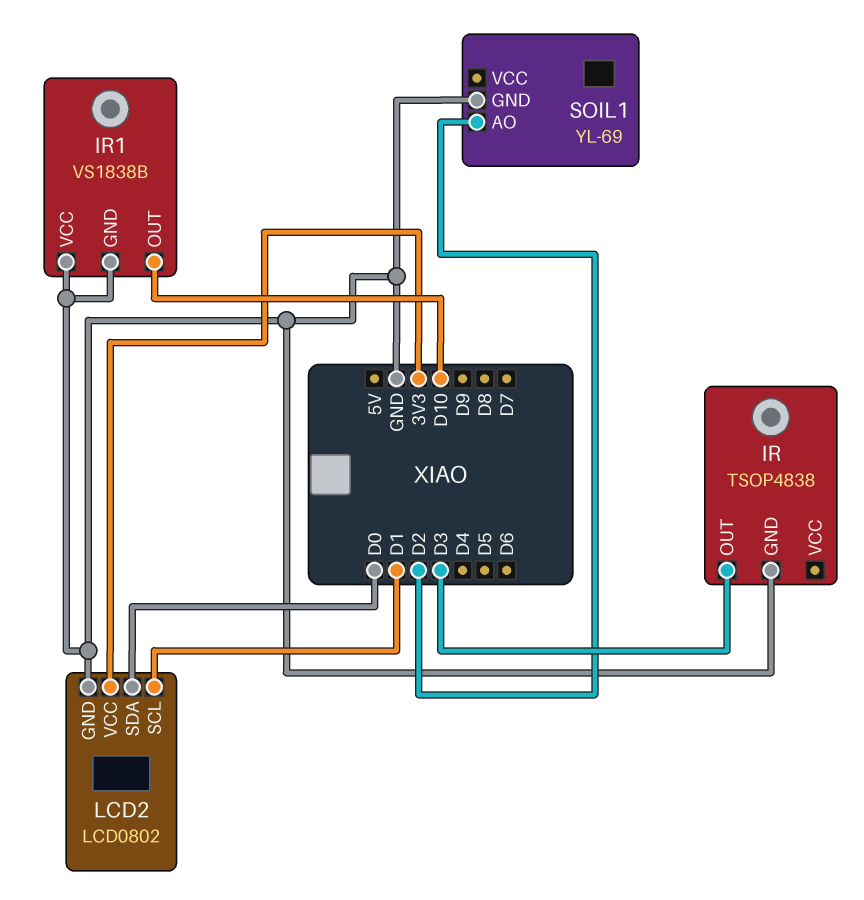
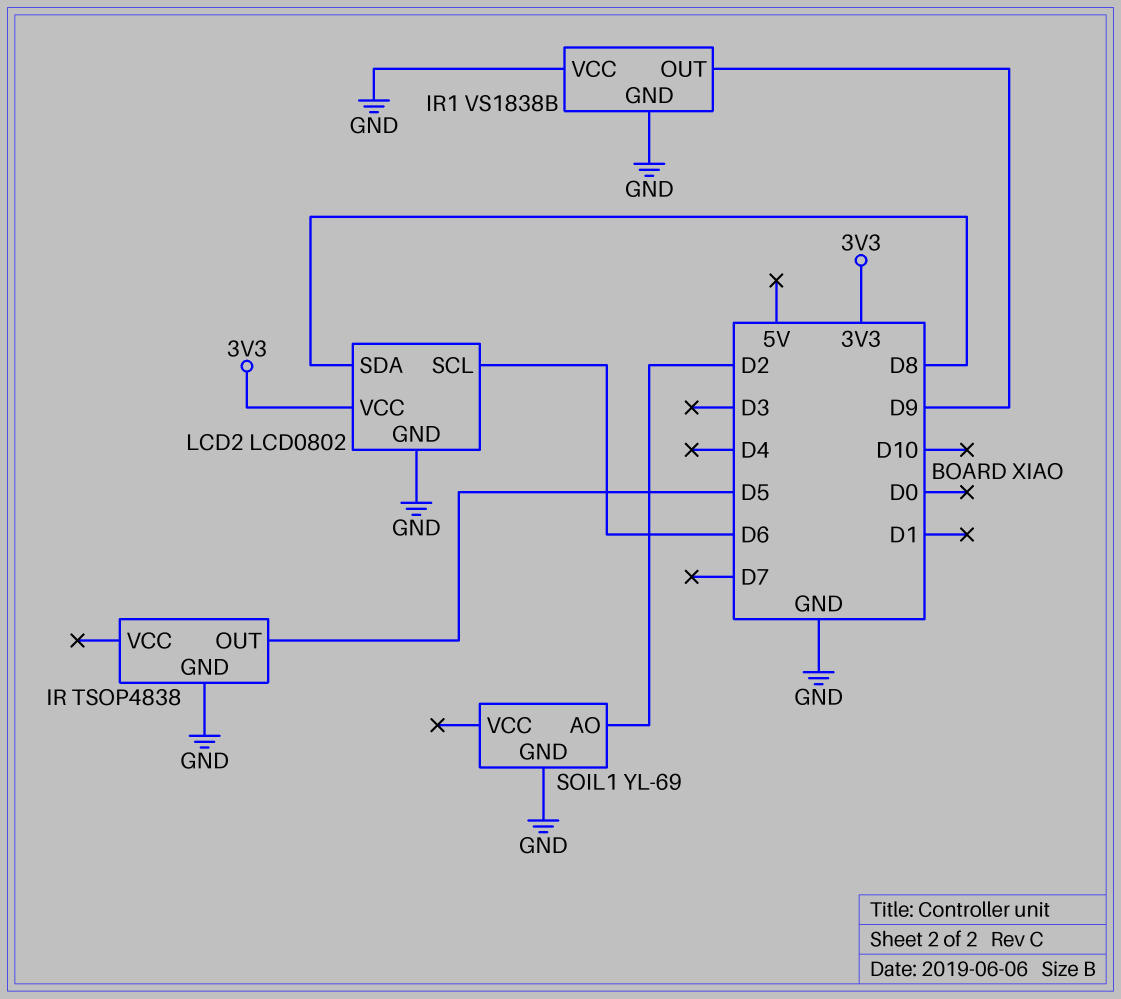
IR pin OUT: D3 -> D5
IR1 pin OUT: D10 -> D9
LCD2 pin SCL: D1 -> D6
LCD2 pin SDA: D0 -> D8

